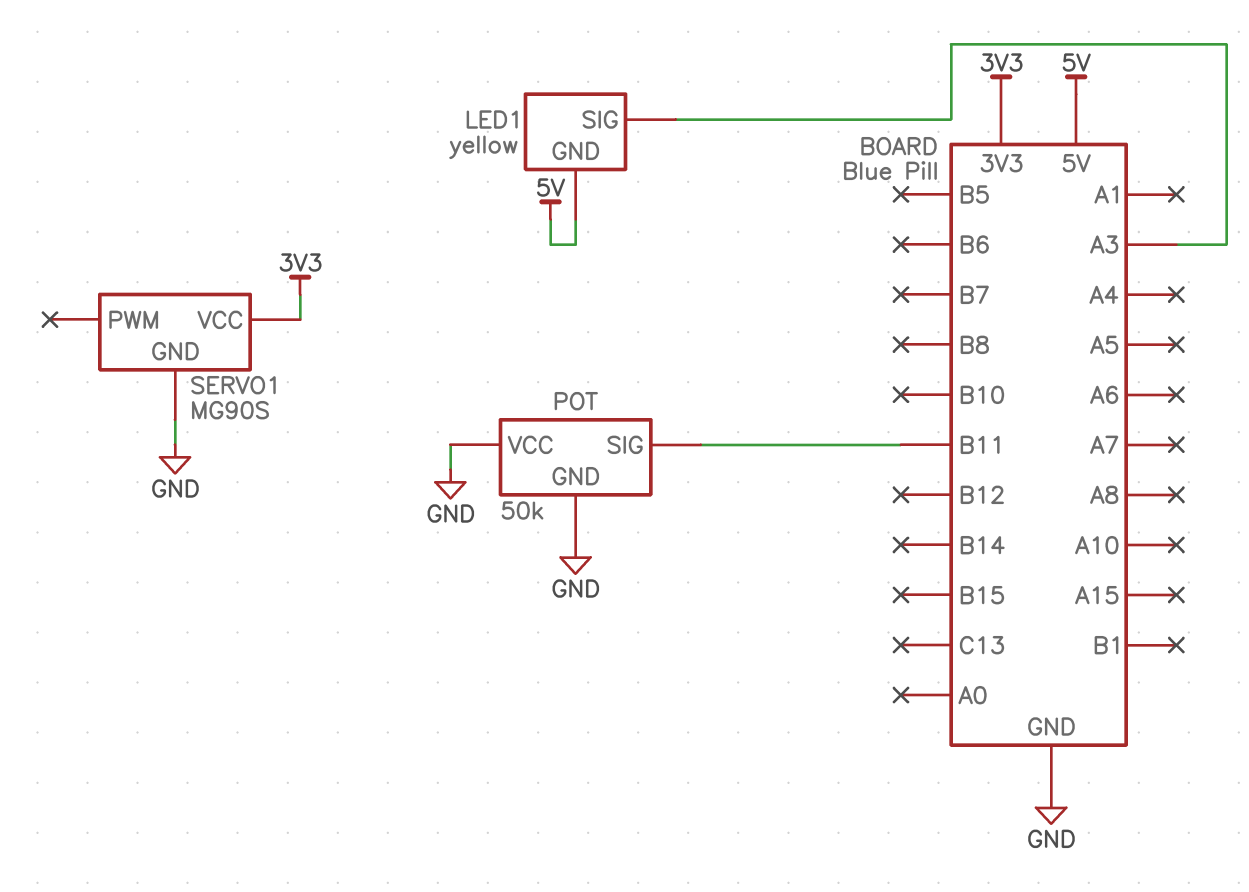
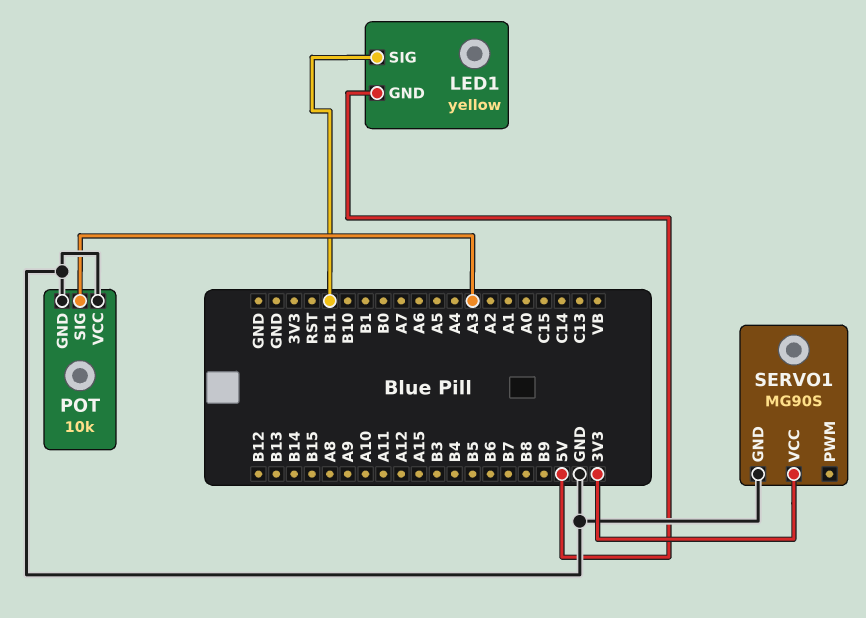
LED1 pin SIG: A3 -> B11
POT: 50k -> 10k
POT pin SIG: B11 -> A3

